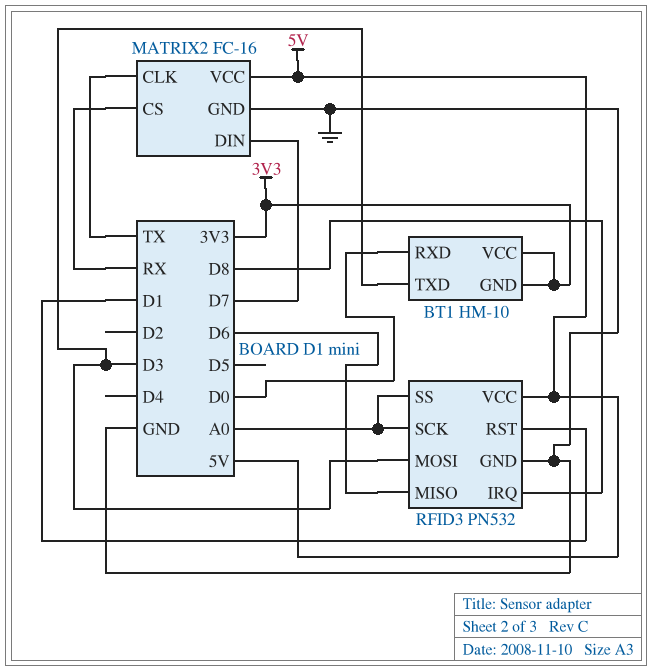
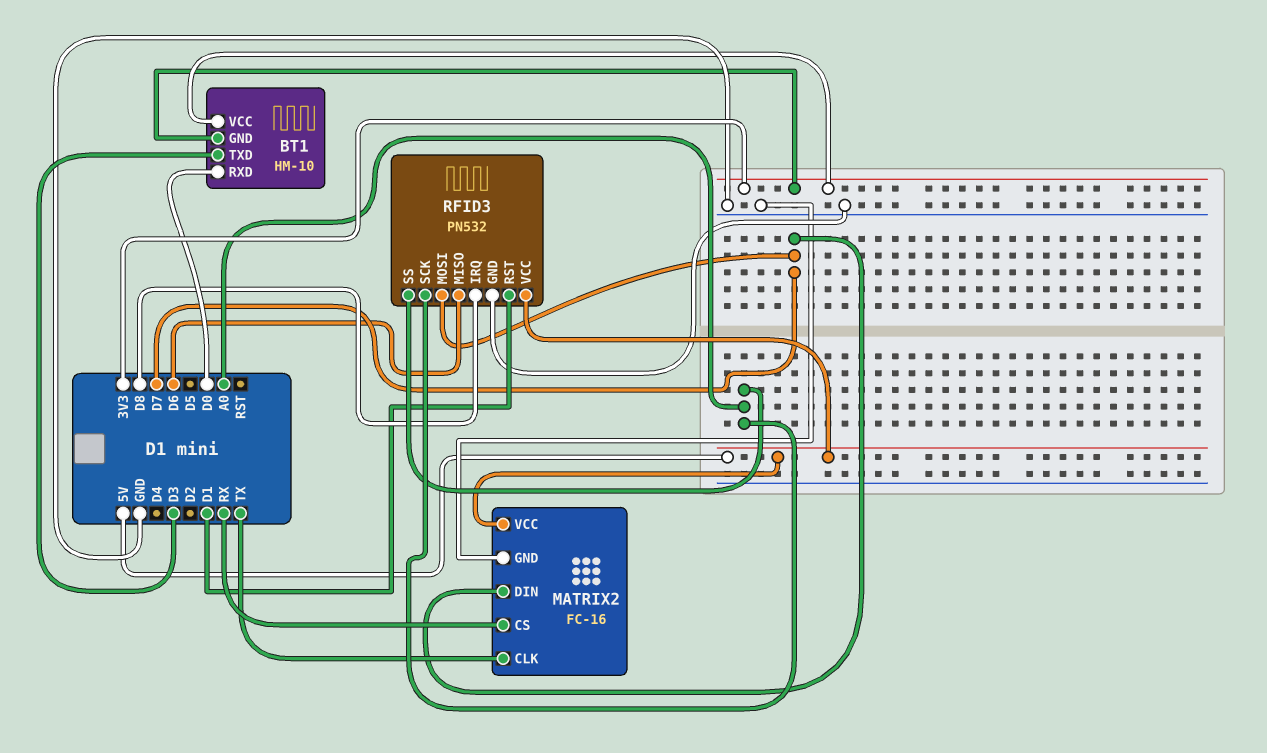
RFID3 pin MOSI: D3 -> D7

